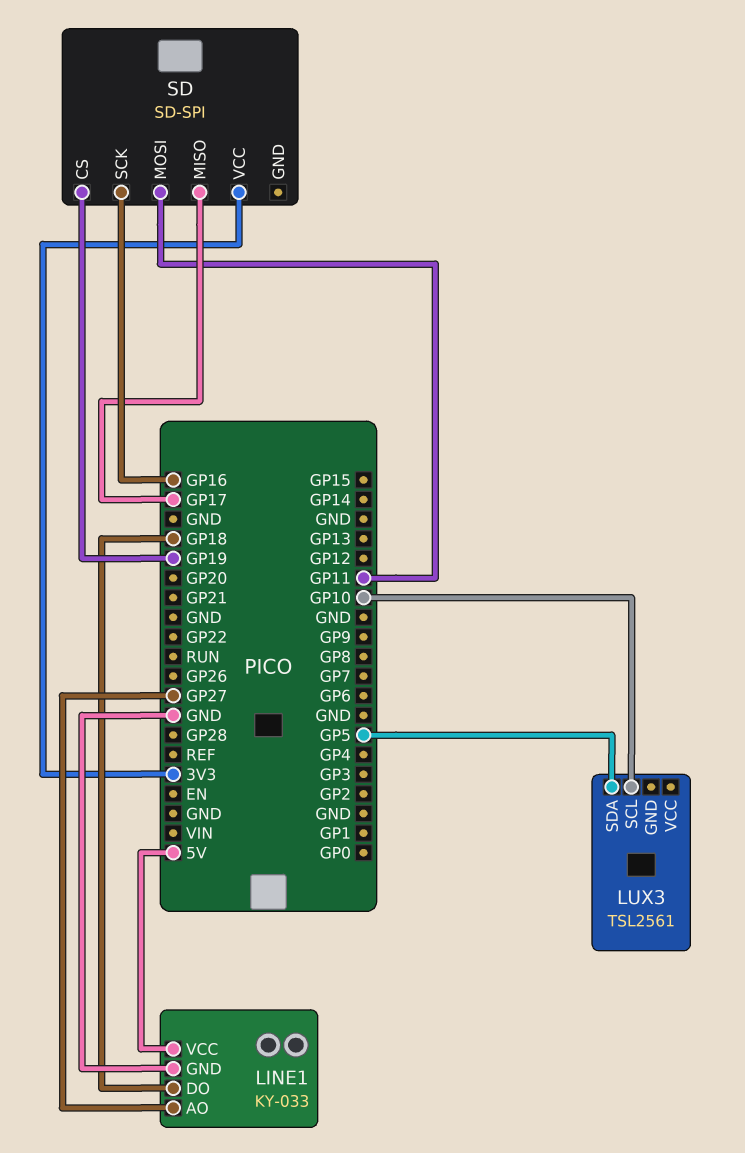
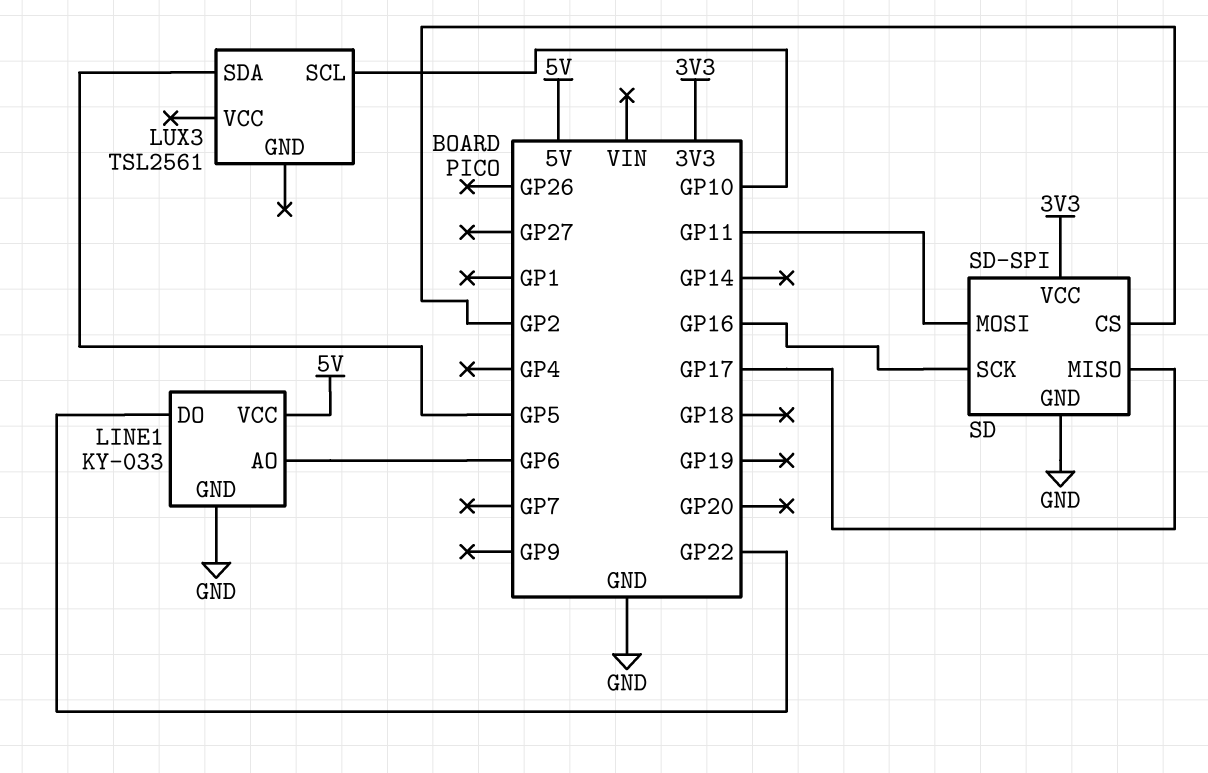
LINE1 pin AO: GP27 -> GP6
LINE1 pin DO: GP18 -> GP22
SD pin CS: GP19 -> GP2
SD pin GND: none -> GND

